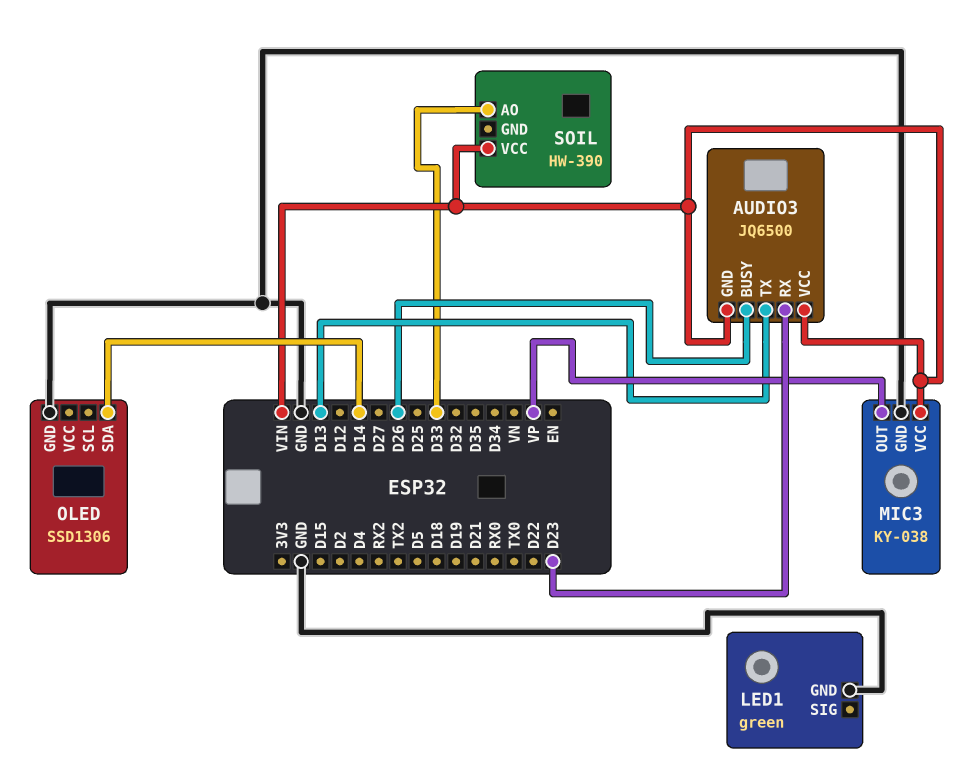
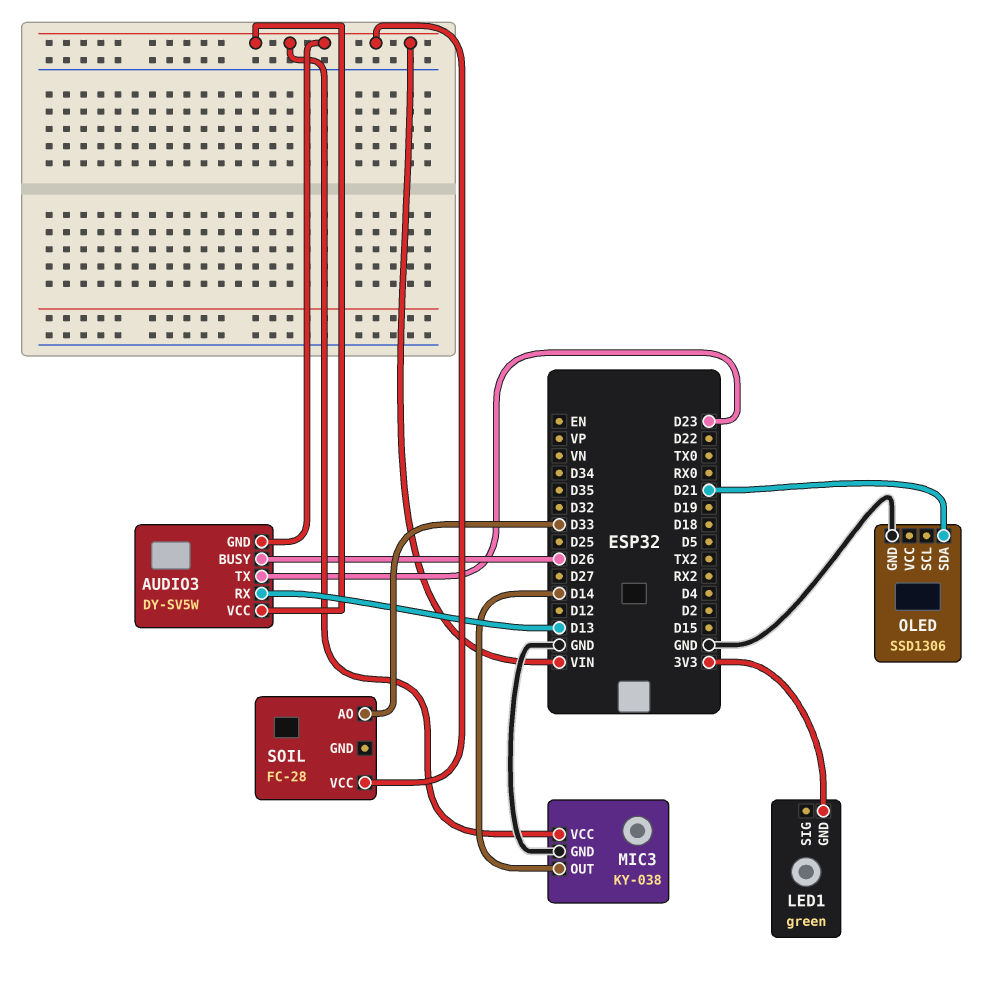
AUDIO3: JQ6500 -> DY-SV5W
AUDIO3 pin RX: D23 -> D13
AUDIO3 pin TX: D13 -> D23
LED1 pin GND: GND -> 3V3
MIC3 pin OUT: VP -> D14
OLED pin SDA: D14 -> D21
SOIL: HW-390 -> FC-28

